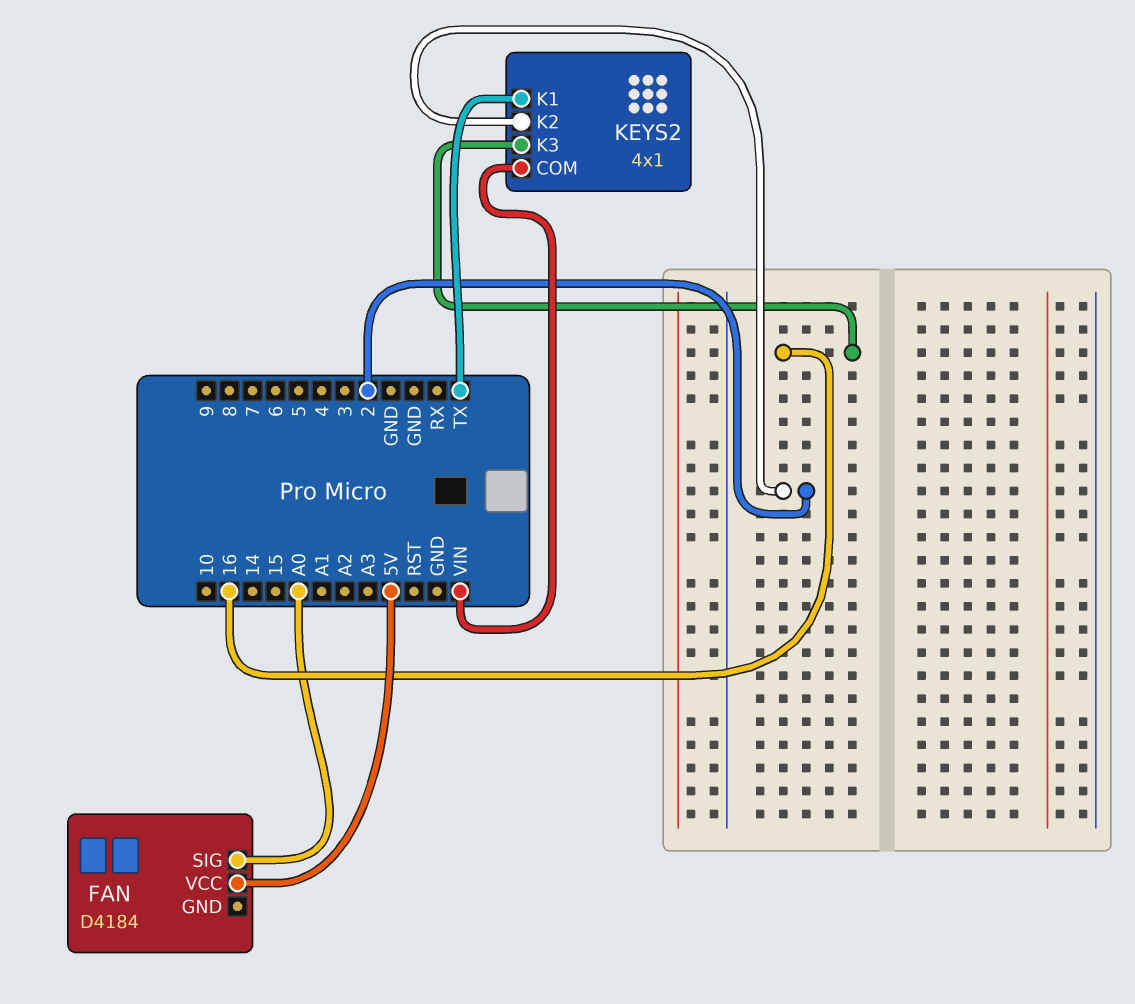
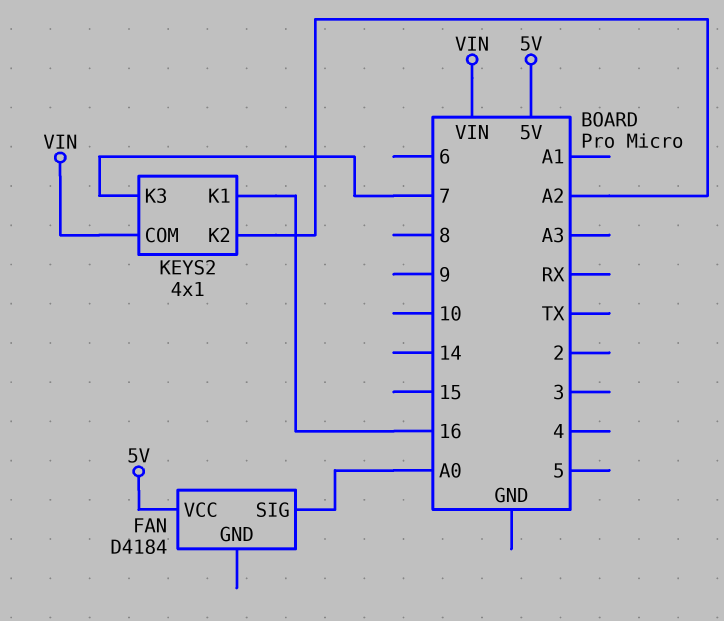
KEYS2 pin K1: TX -> 16
KEYS2 pin K2: 2 -> A2
KEYS2 pin K3: 16 -> 7

